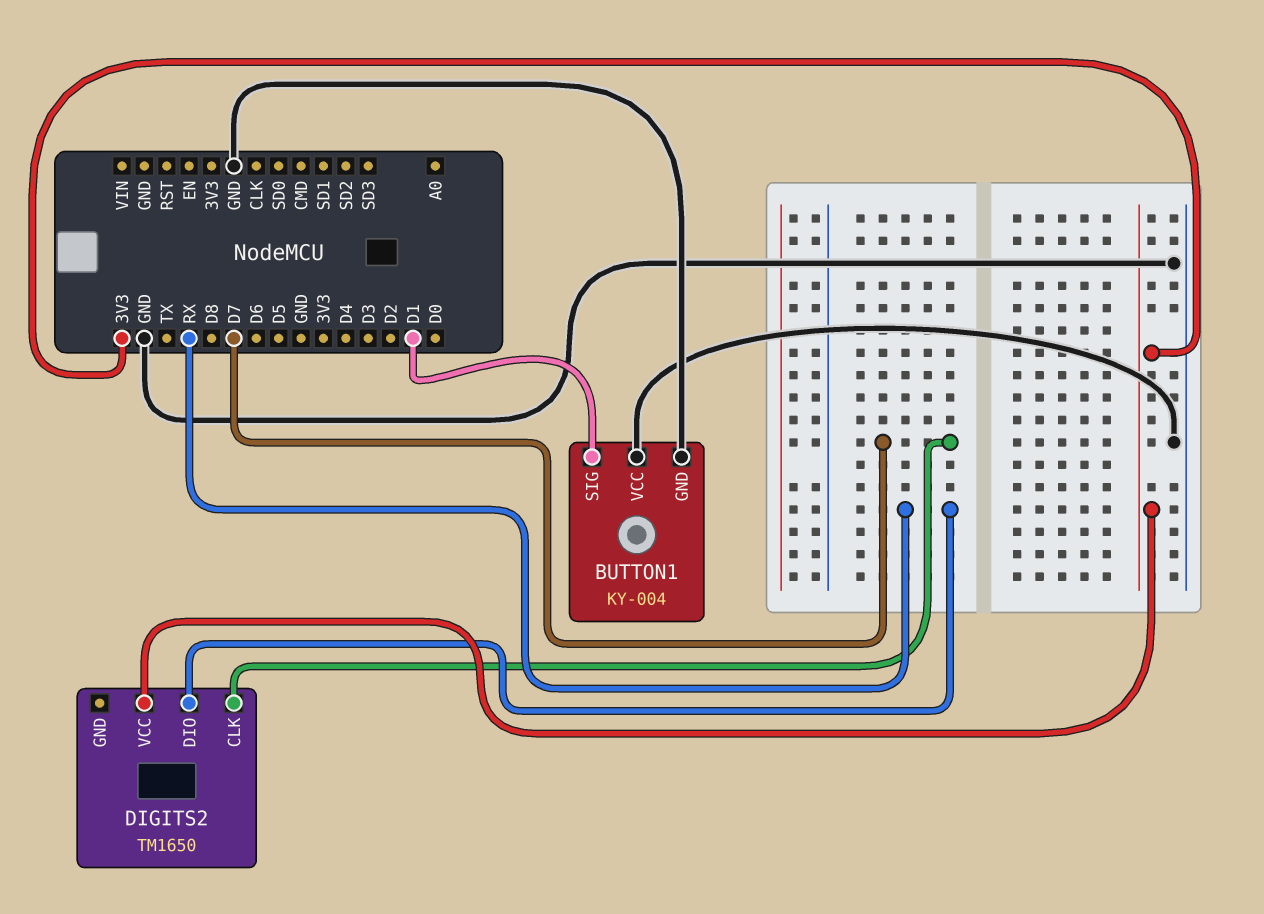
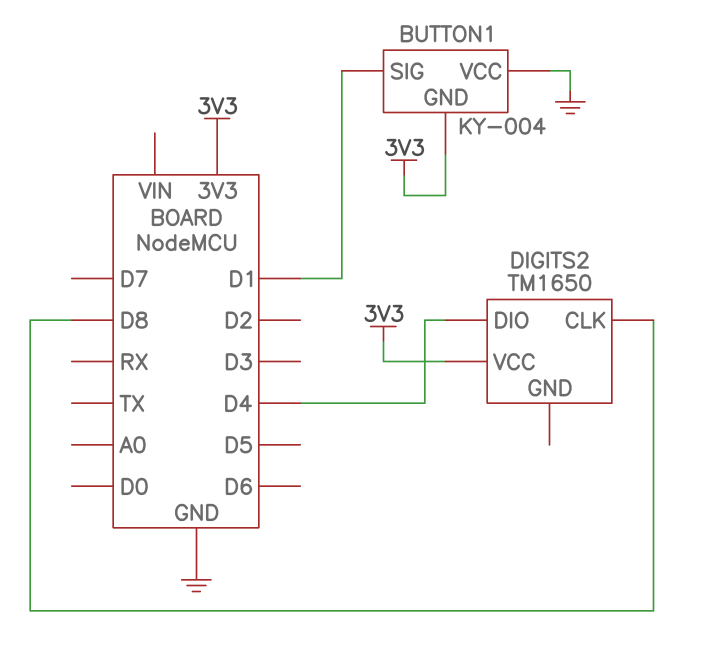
BUTTON1 pin GND: GND -> 3V3
DIGITS2 pin CLK: D7 -> D8
DIGITS2 pin DIO: RX -> D4

